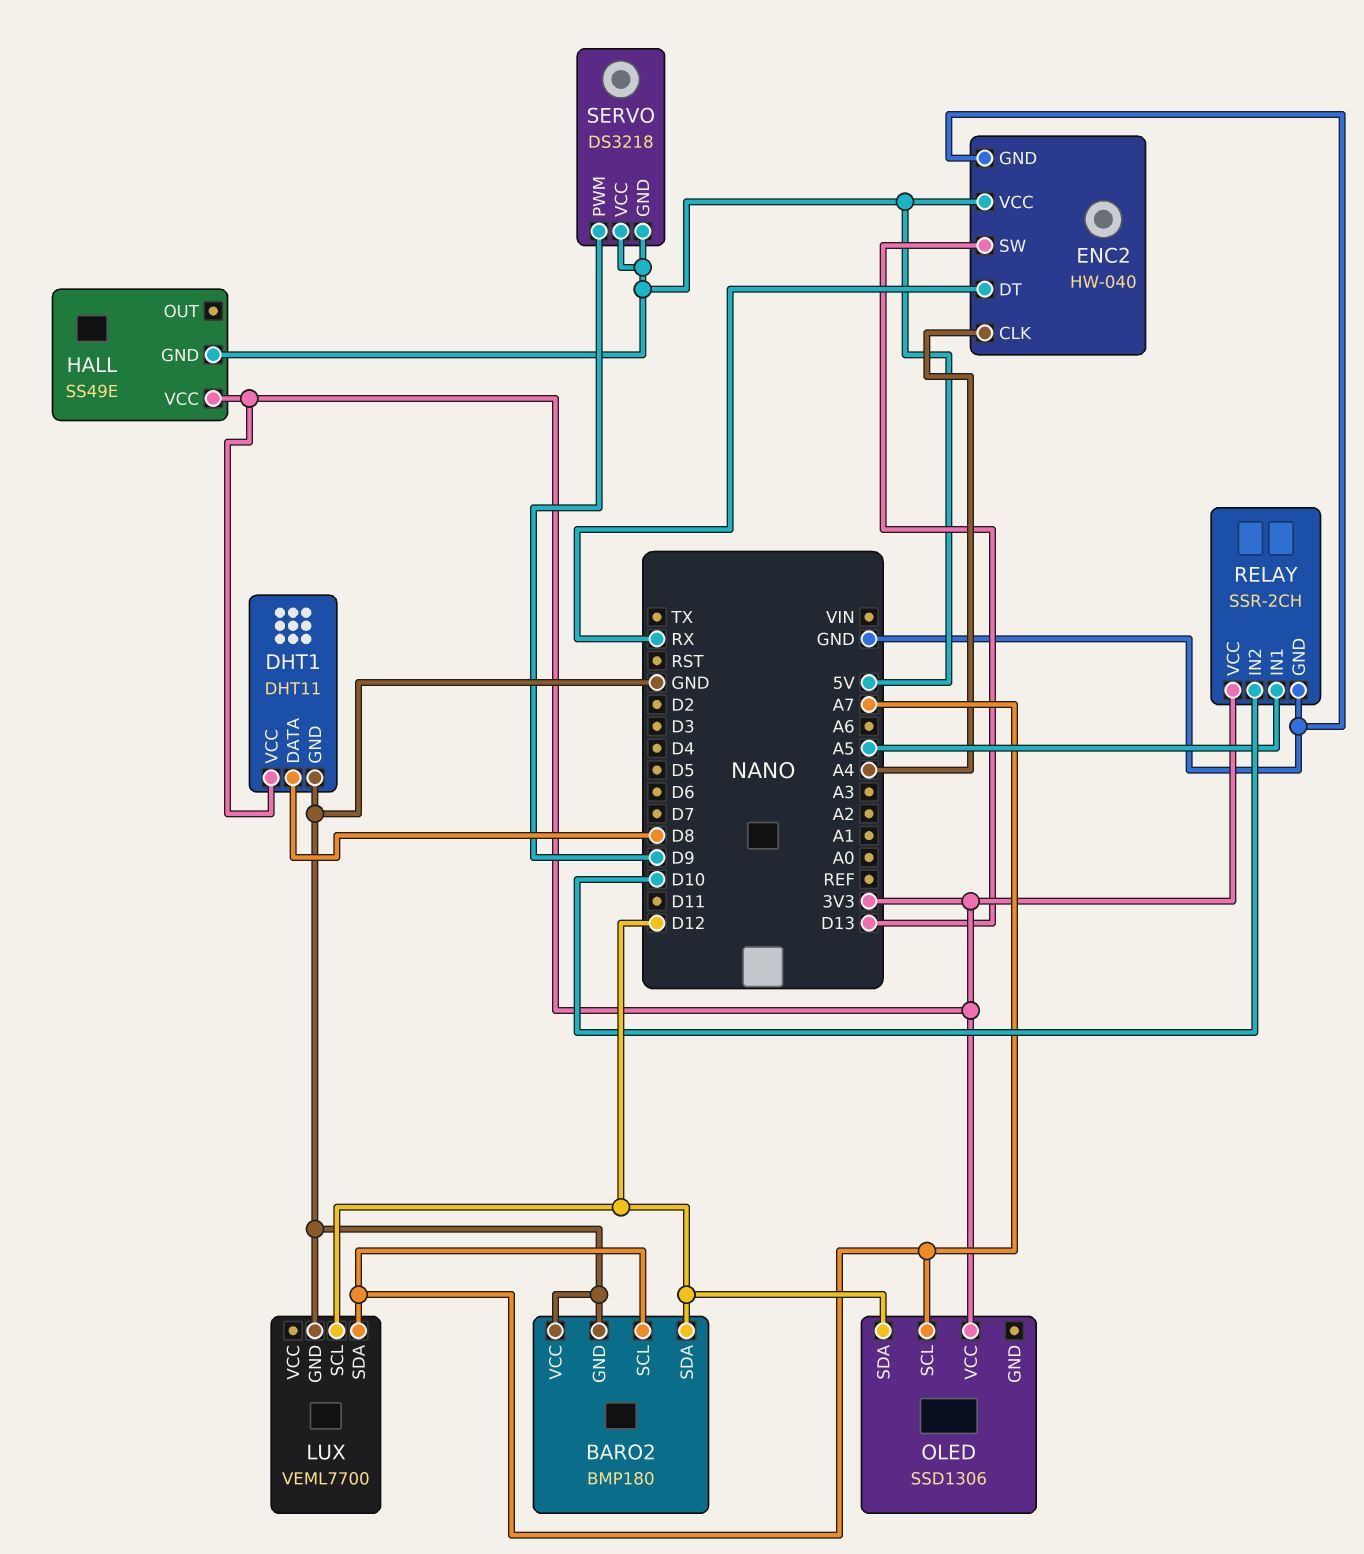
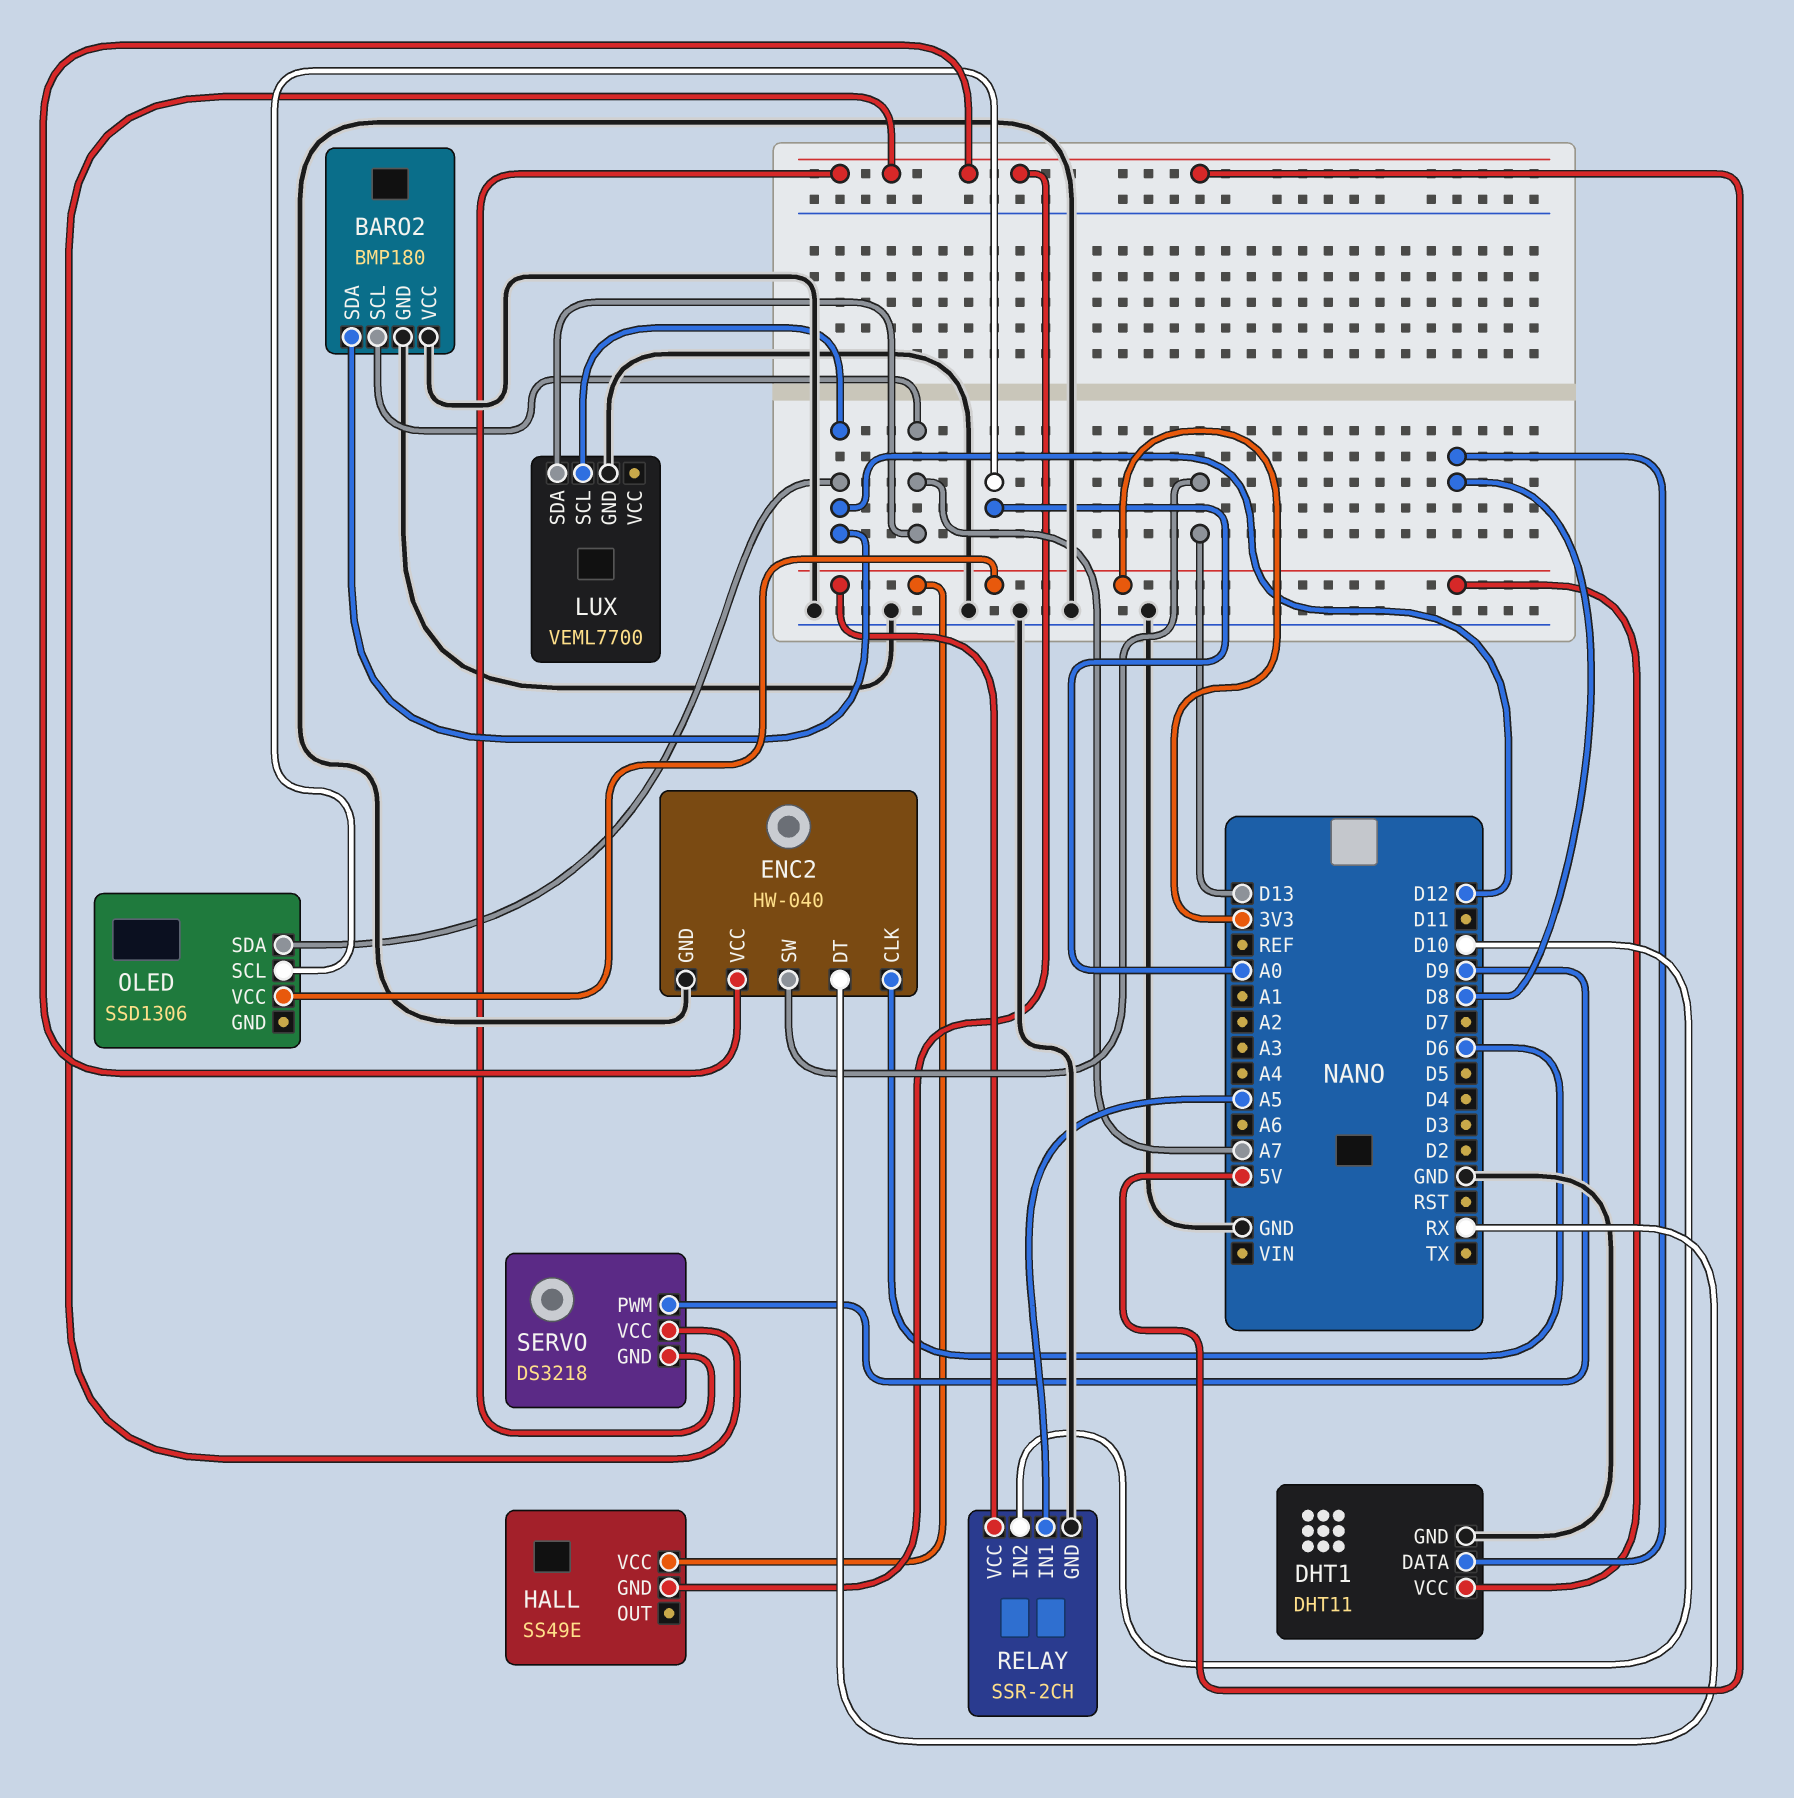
ENC2 pin CLK: A4 -> D6
OLED pin SCL: A7 -> A0

